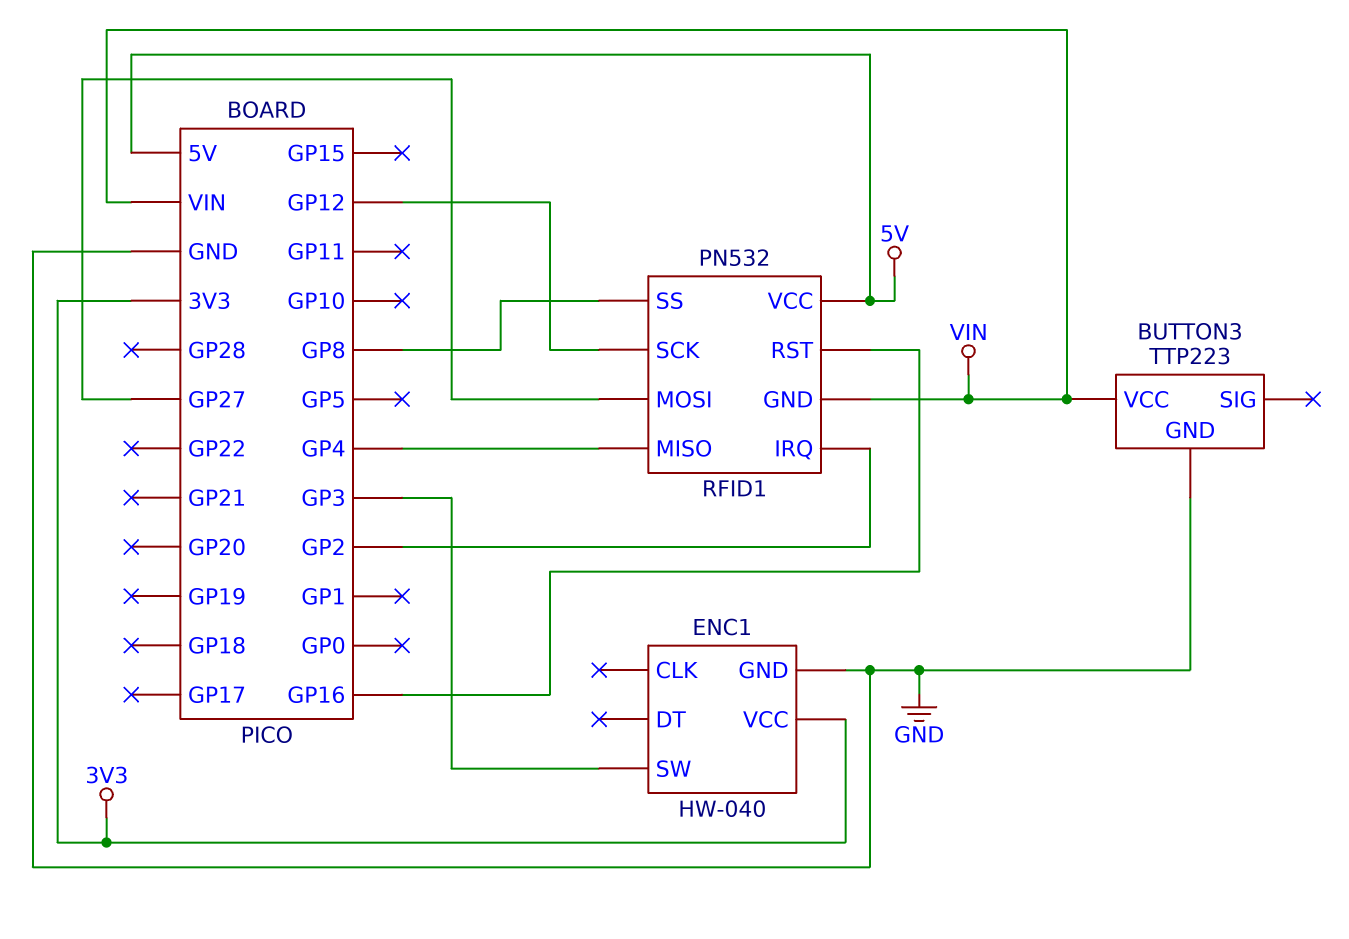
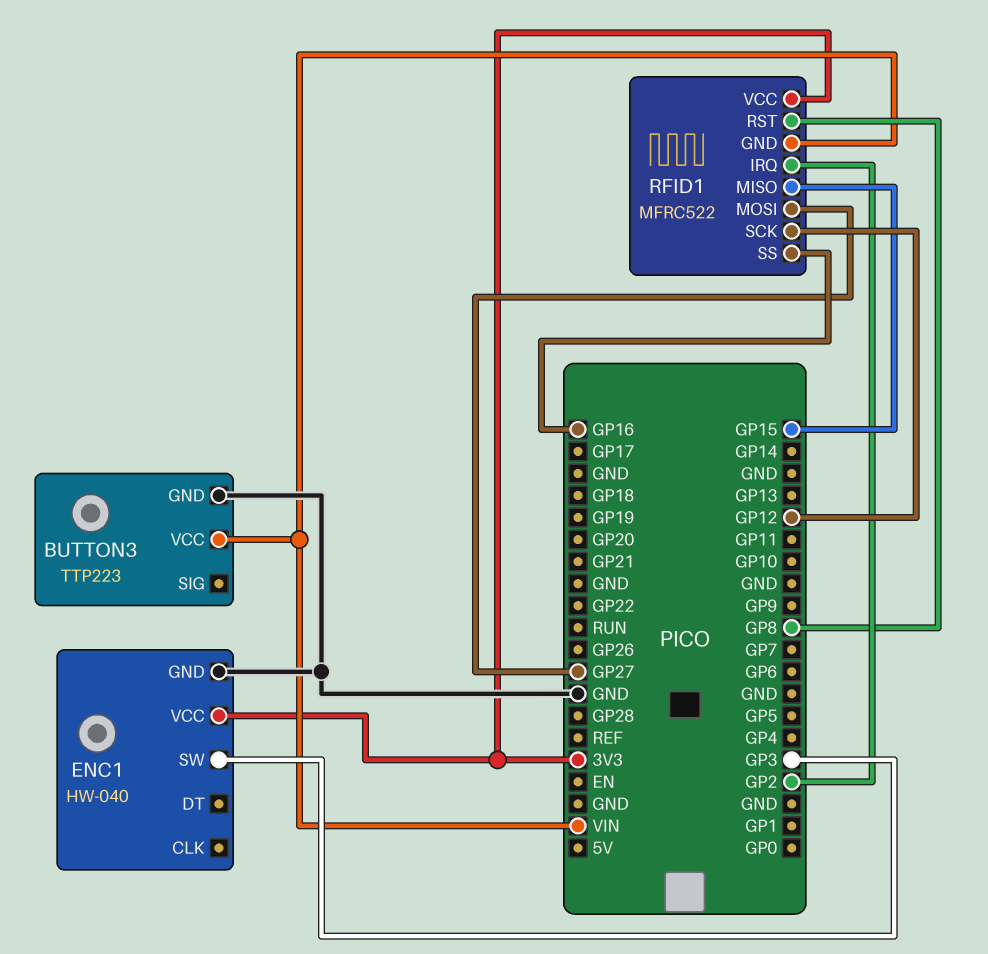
RFID1: PN532 -> MFRC522
RFID1 pin MISO: GP4 -> GP15
RFID1 pin RST: GP16 -> GP8
RFID1 pin SS: GP8 -> GP16
RFID1 pin VCC: 5V -> 3V3

